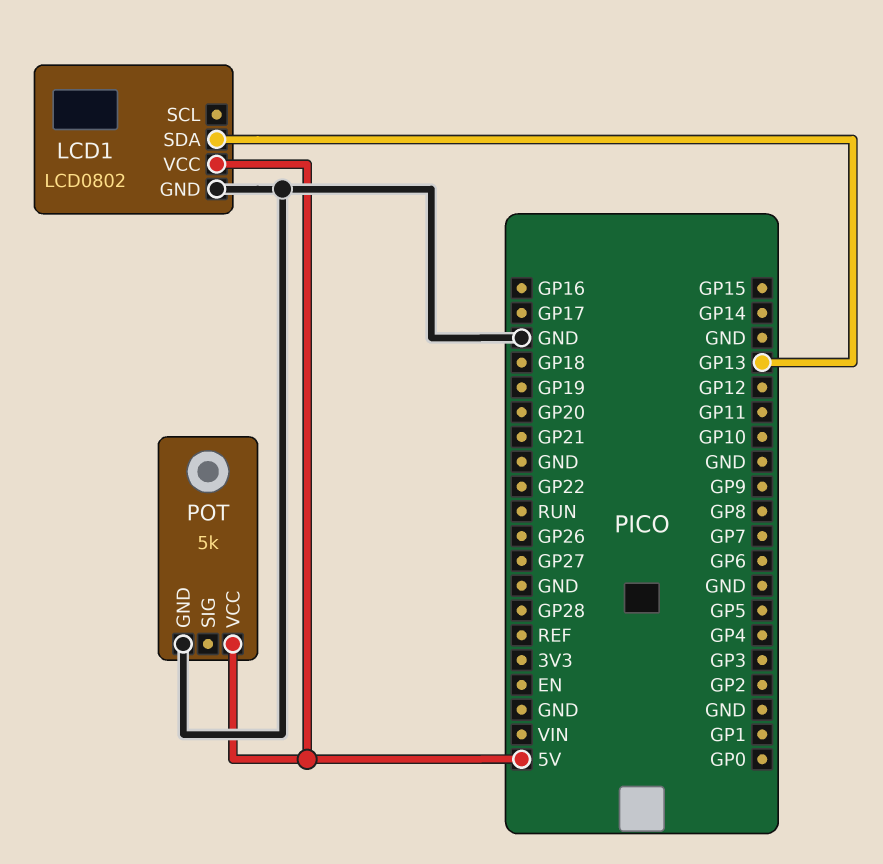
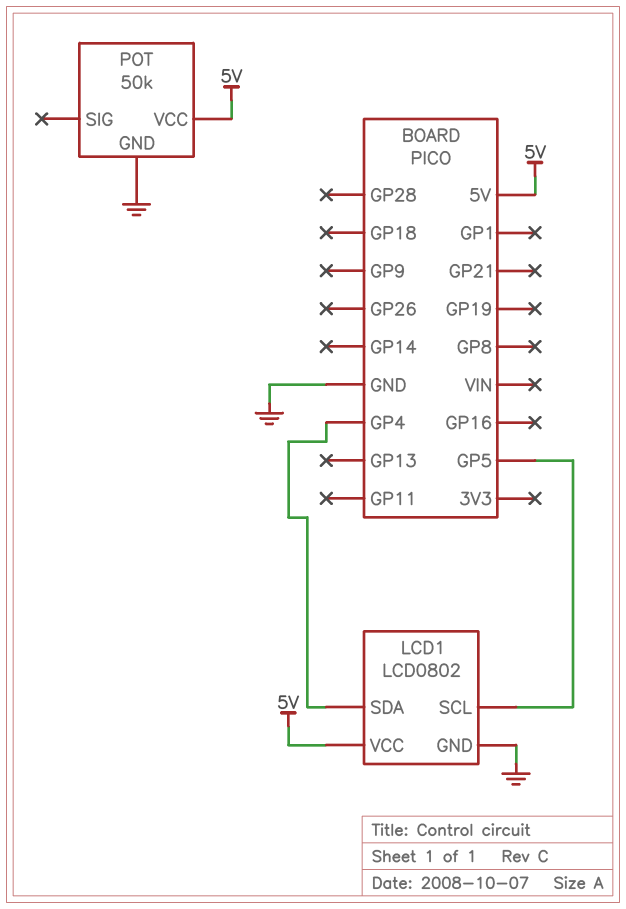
LCD1 pin SCL: none -> GP5
LCD1 pin SDA: GP13 -> GP4
POT: 5k -> 50k

